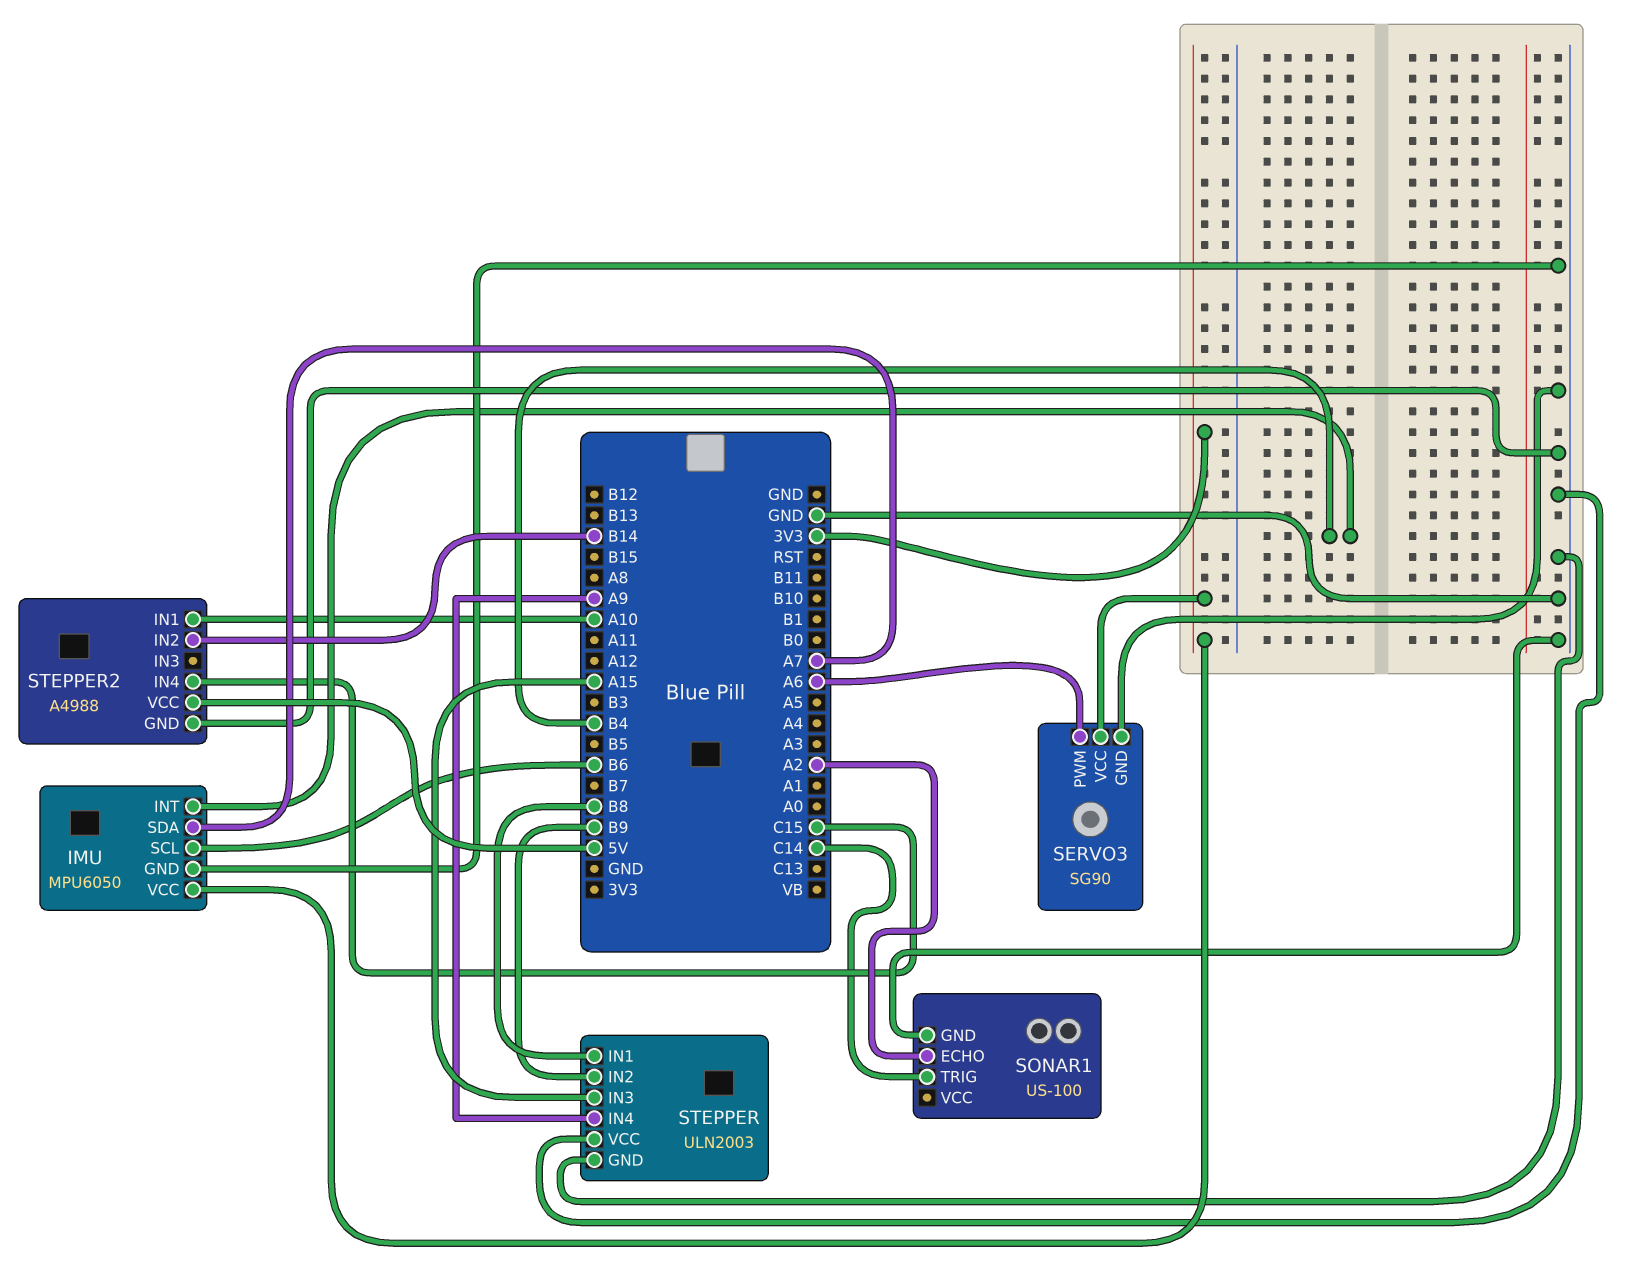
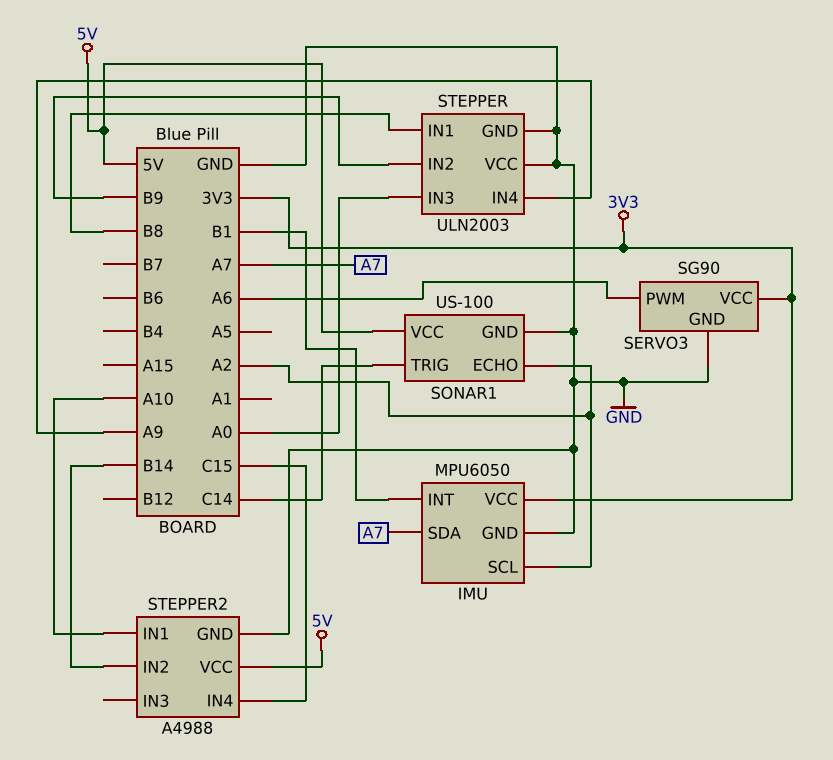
IMU pin INT: B4 -> B1
IMU pin SCL: B6 -> A2
SONAR1 pin VCC: none -> 5V
STEPPER pin IN3: A15 -> A0

